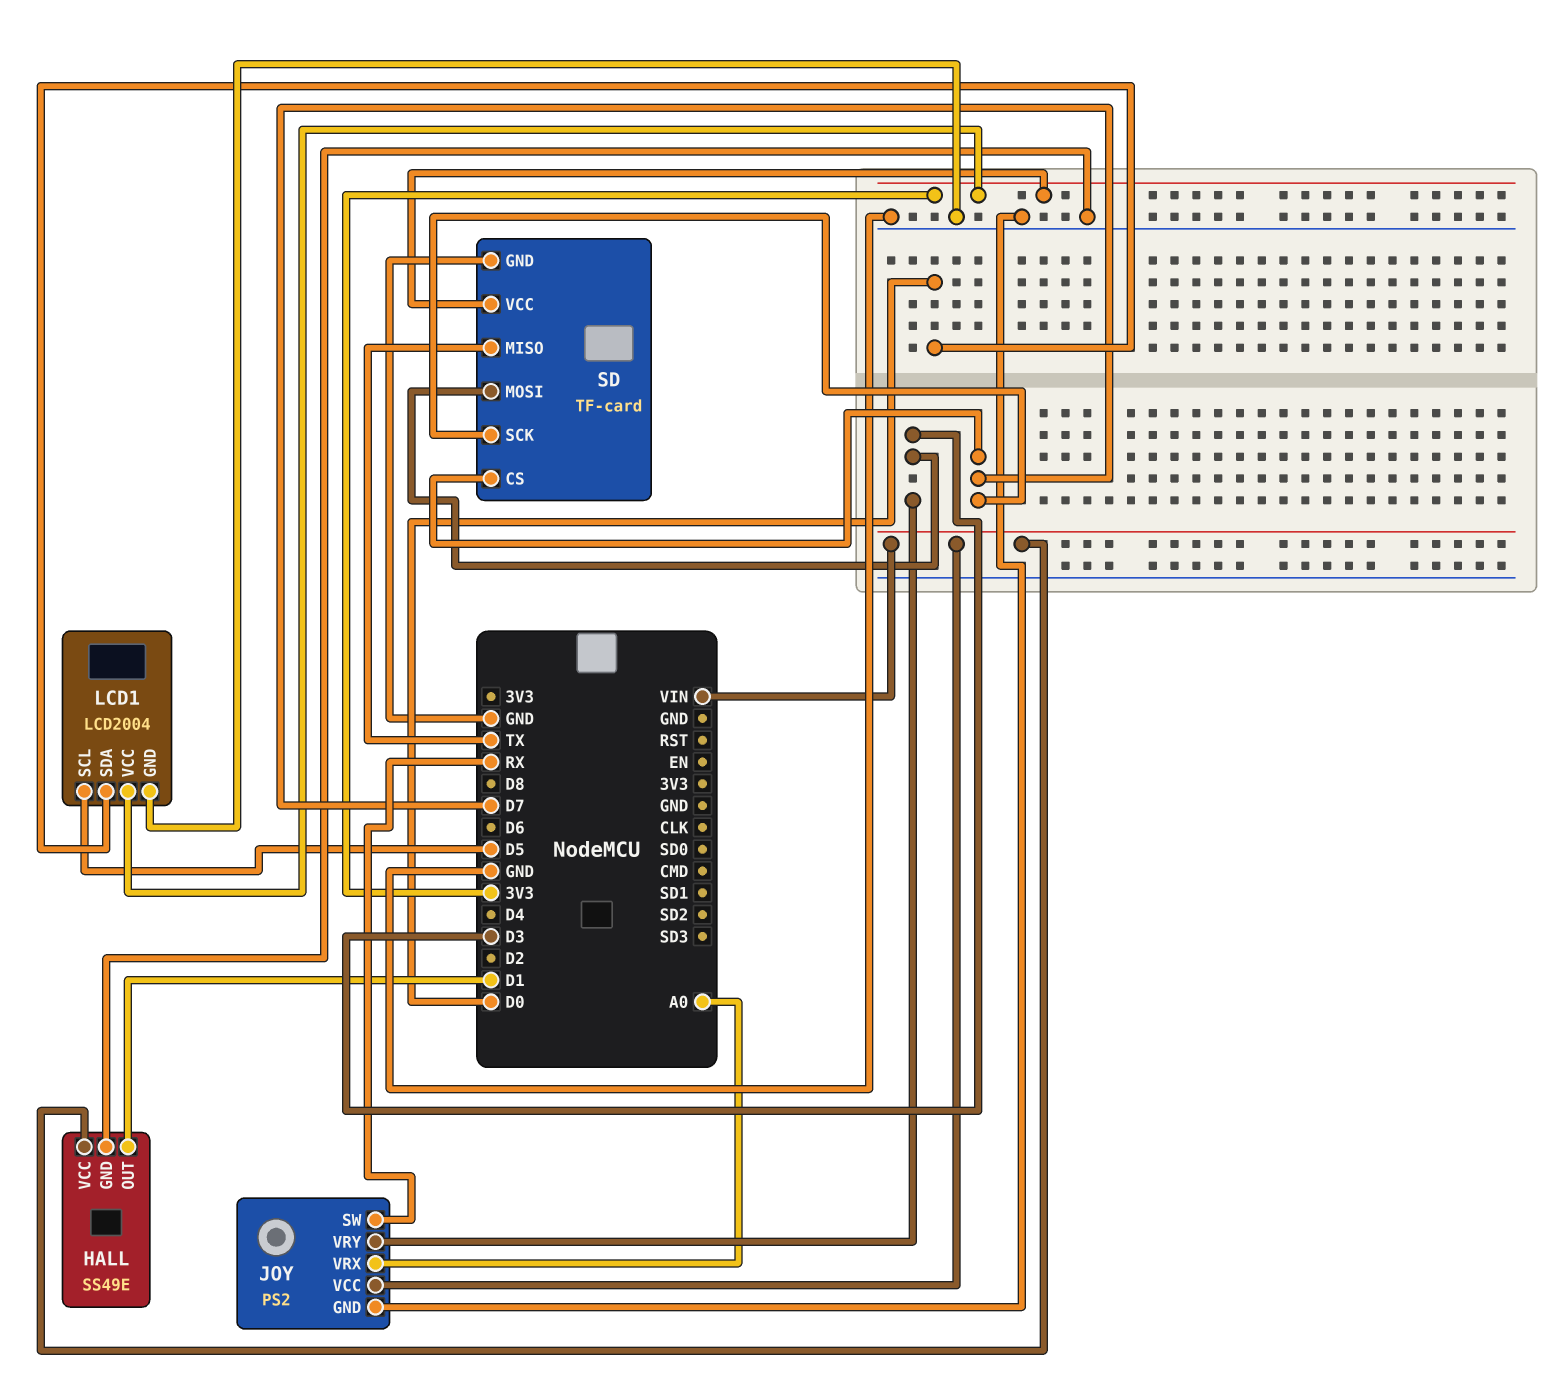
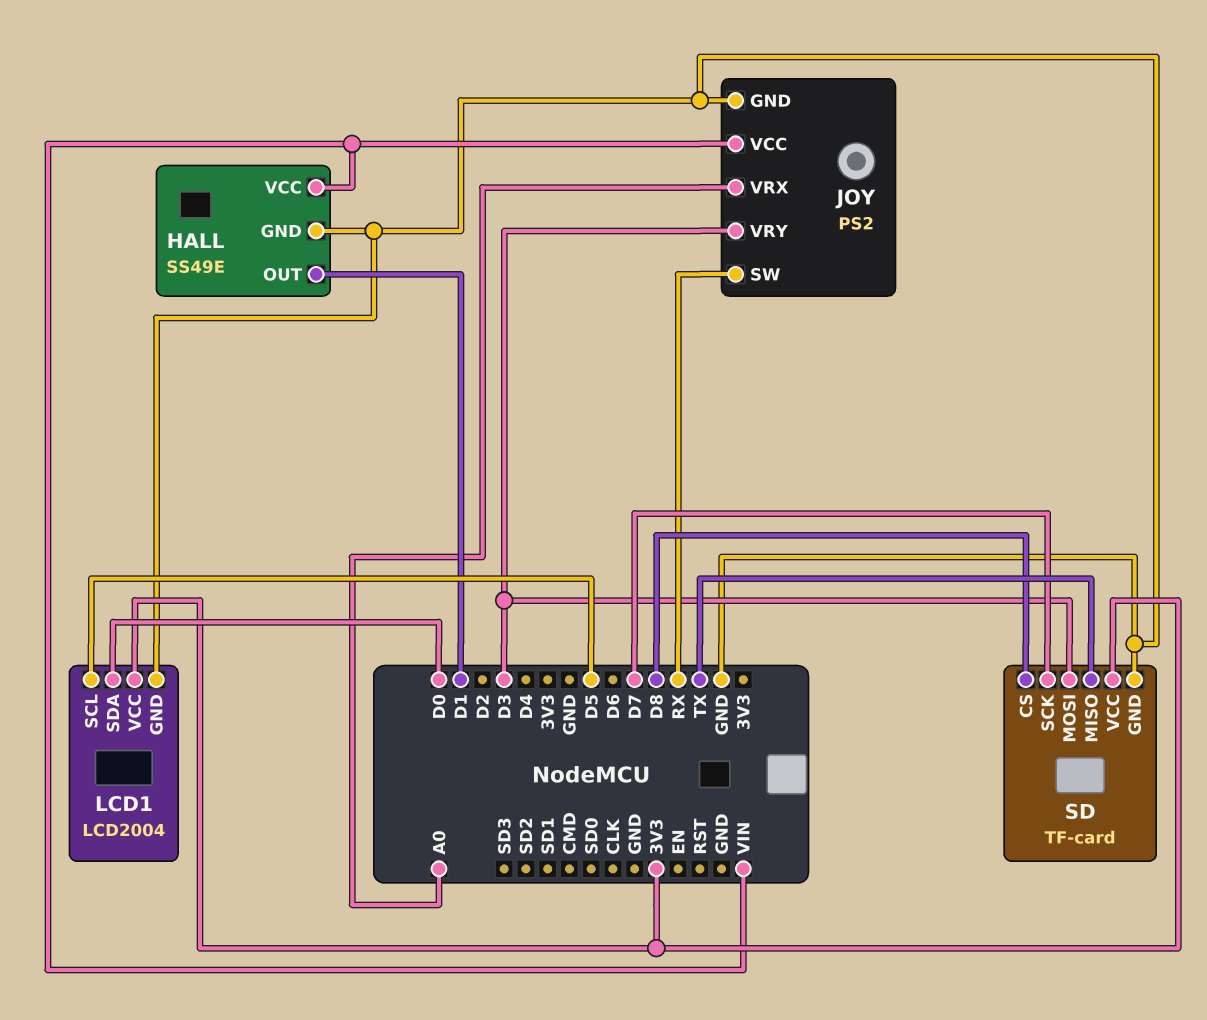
SD pin CS: D7 -> D8

